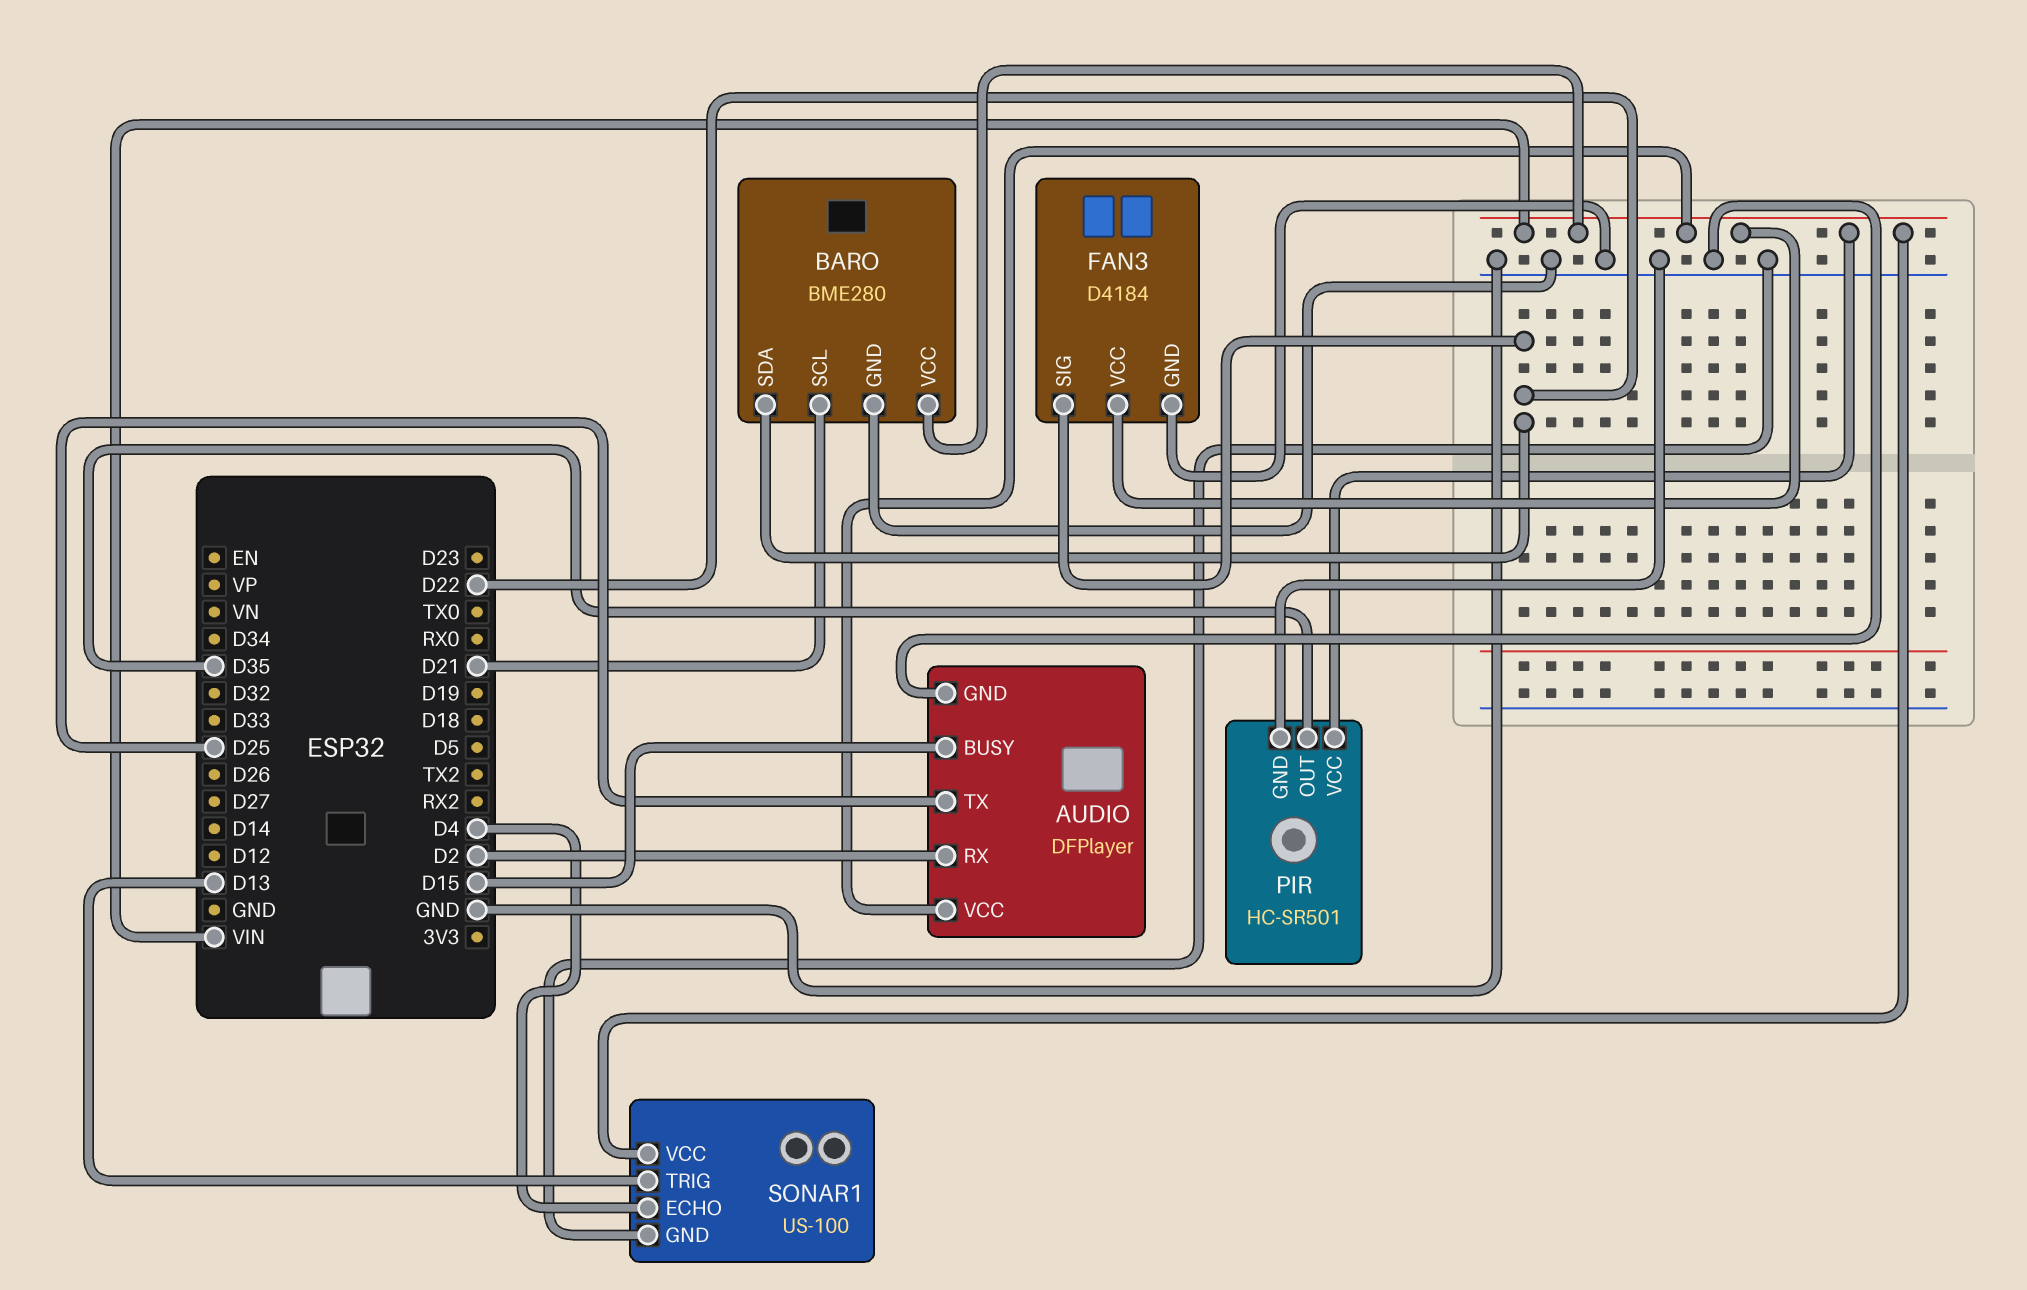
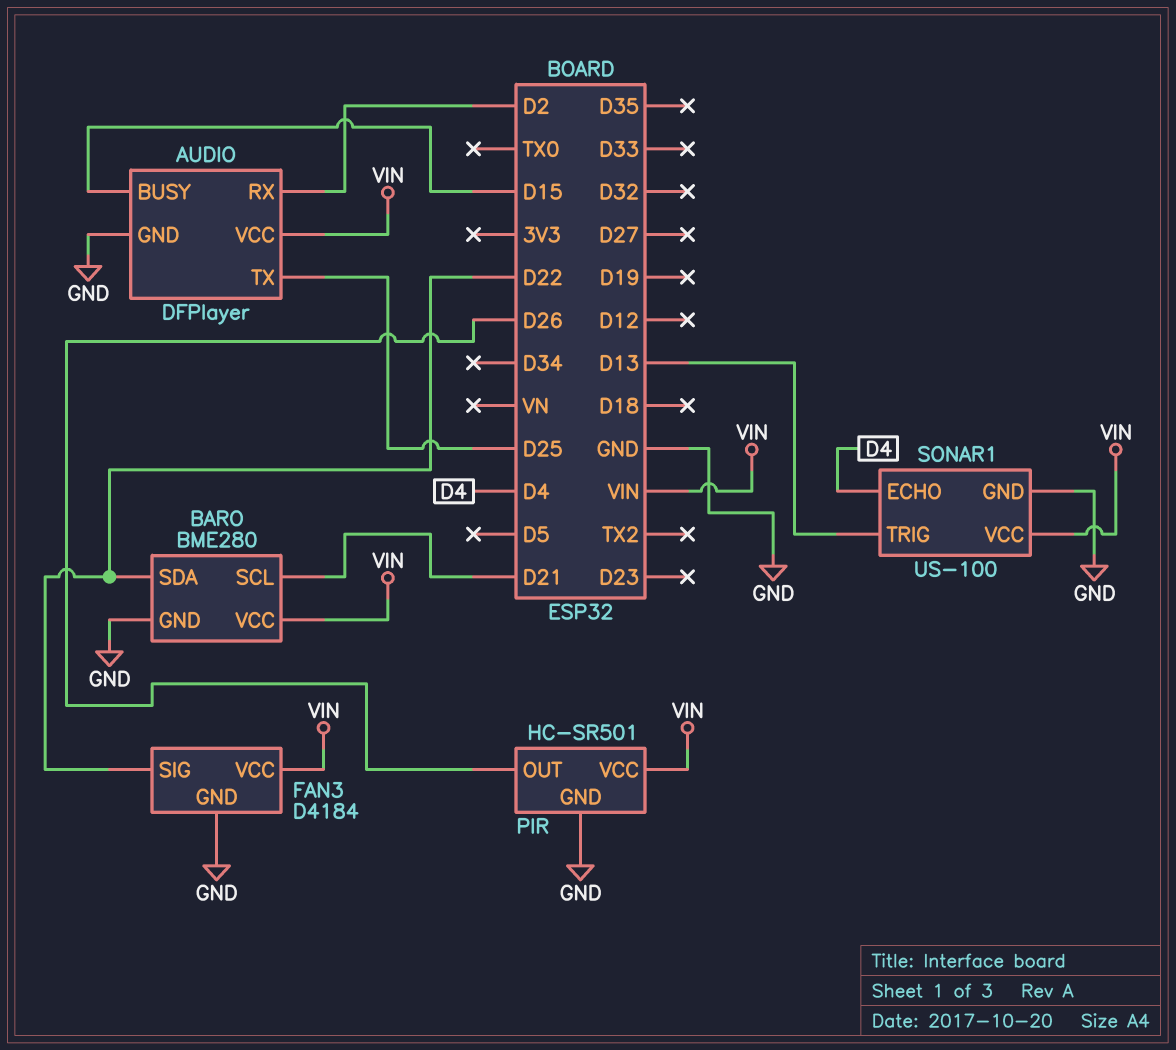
PIR pin OUT: D35 -> D26

